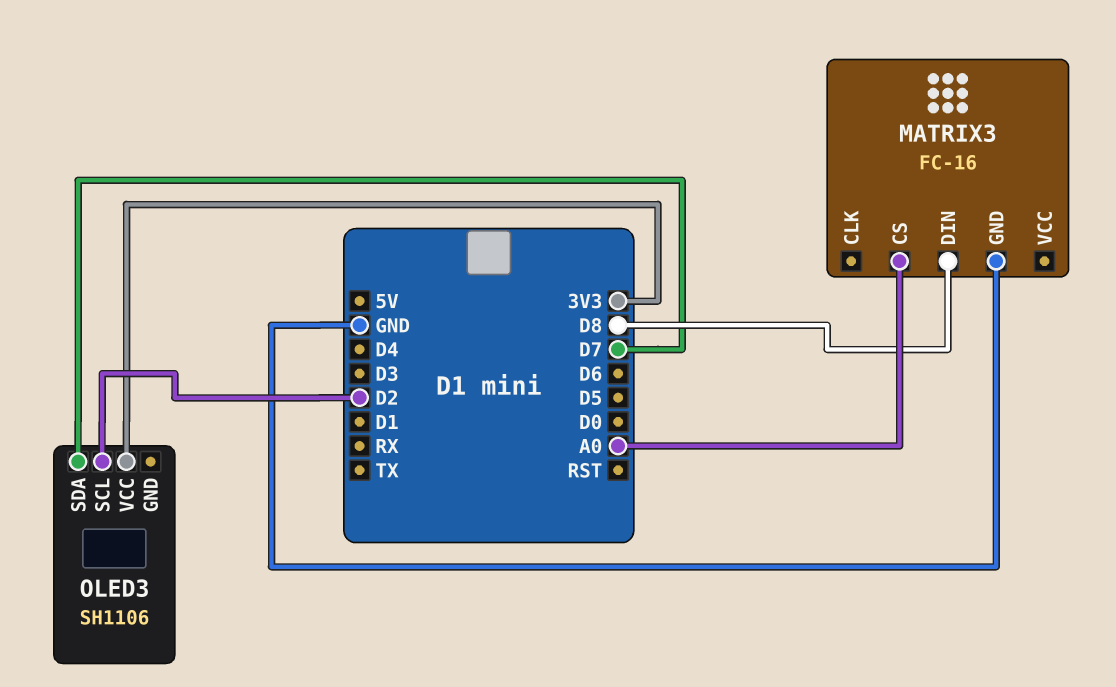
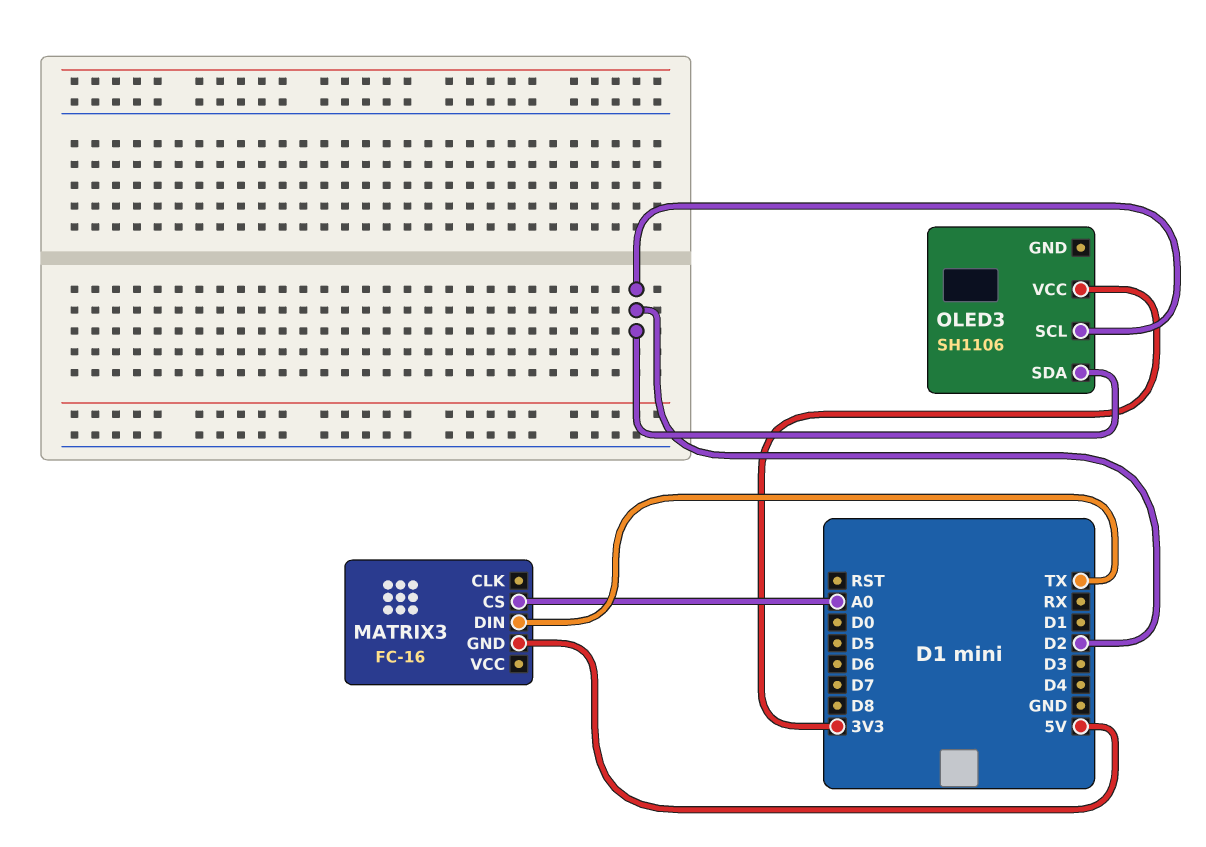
MATRIX3 pin DIN: D8 -> TX
MATRIX3 pin GND: GND -> 5V
OLED3 pin SDA: D7 -> D2

